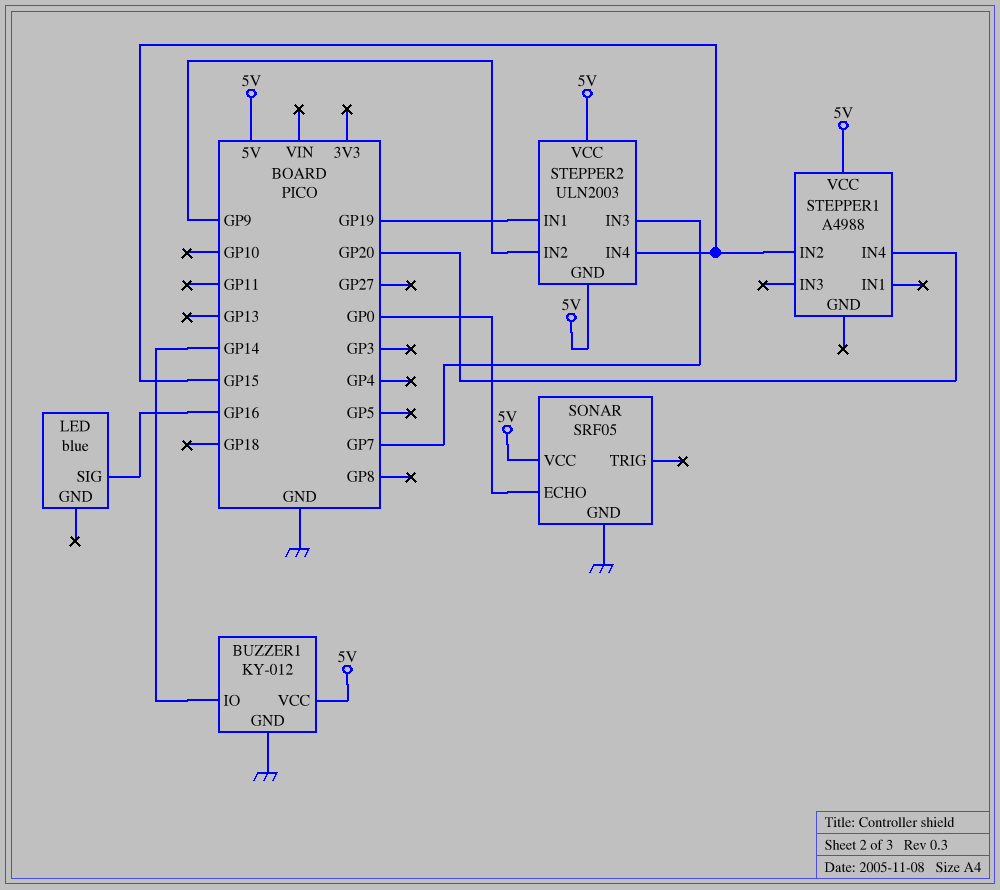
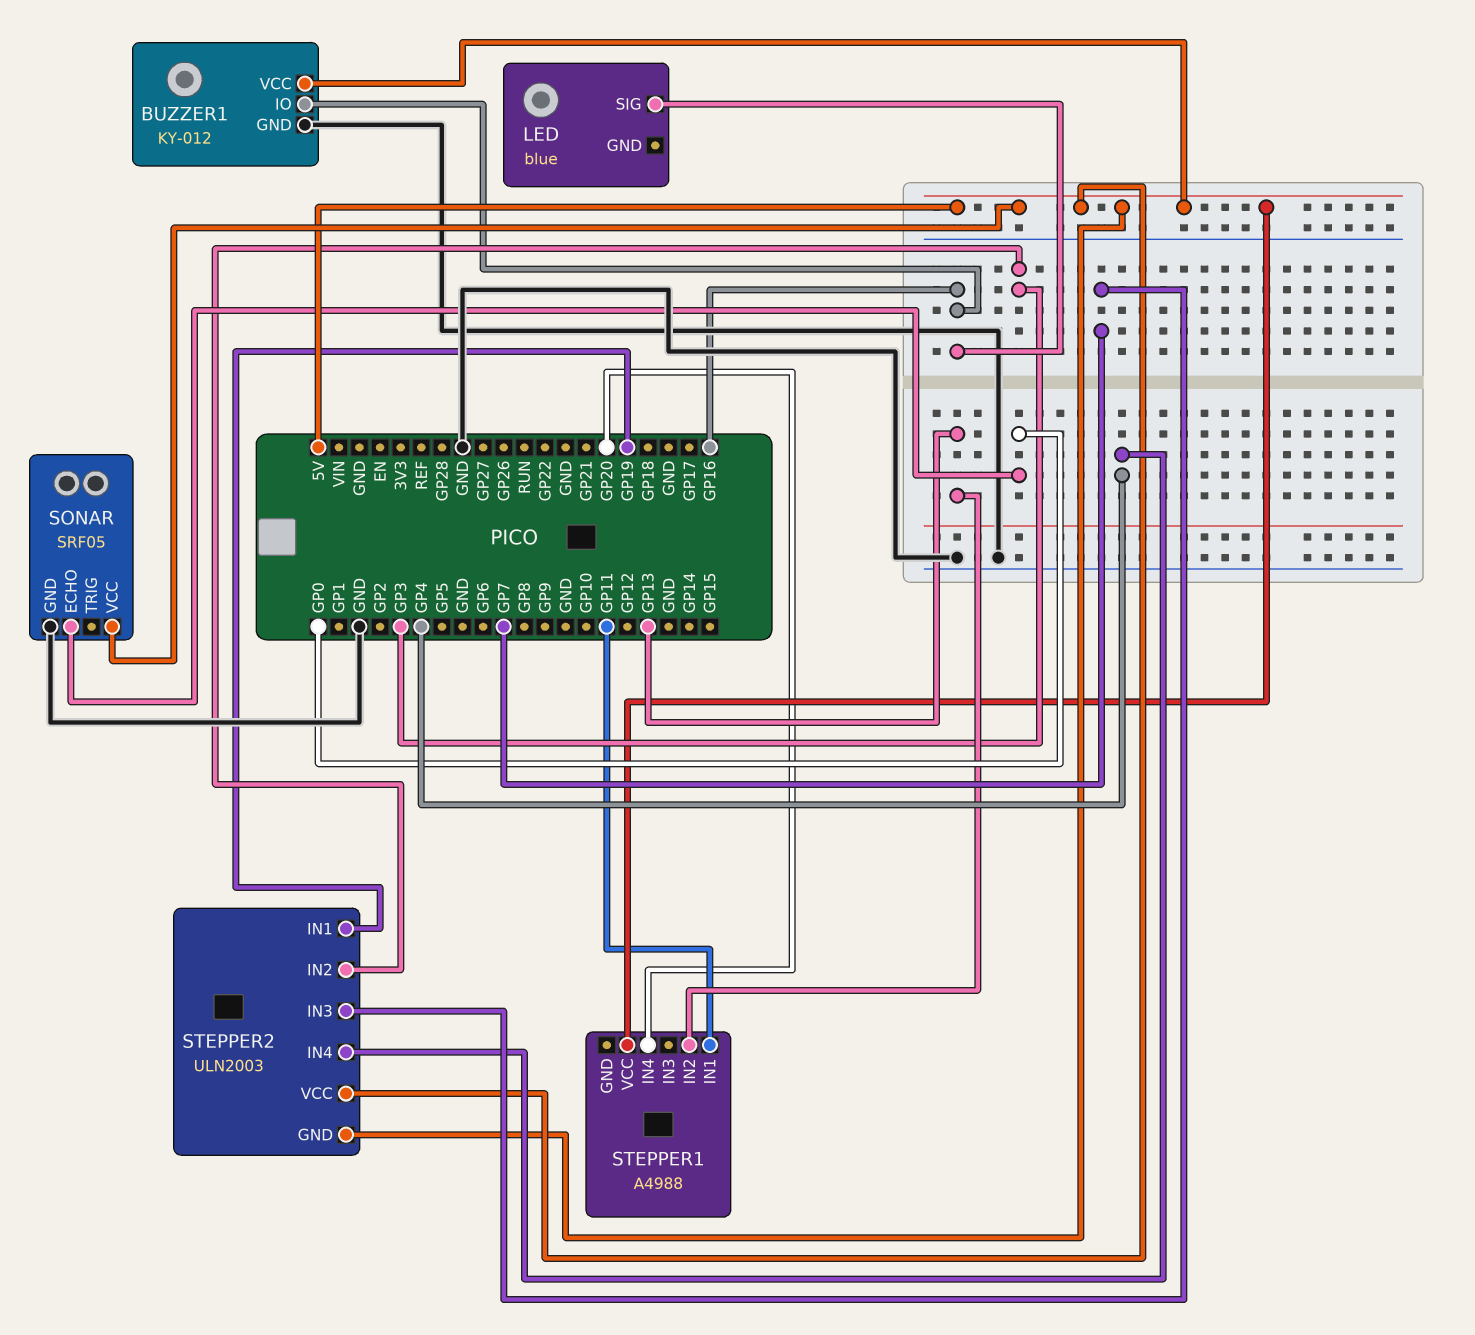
BUZZER1 pin IO: GP14 -> GP16
STEPPER1 pin IN1: none -> GP11
STEPPER1 pin IN2: GP15 -> GP13
STEPPER2 pin IN2: GP9 -> GP3
STEPPER2 pin IN4: GP15 -> GP4

